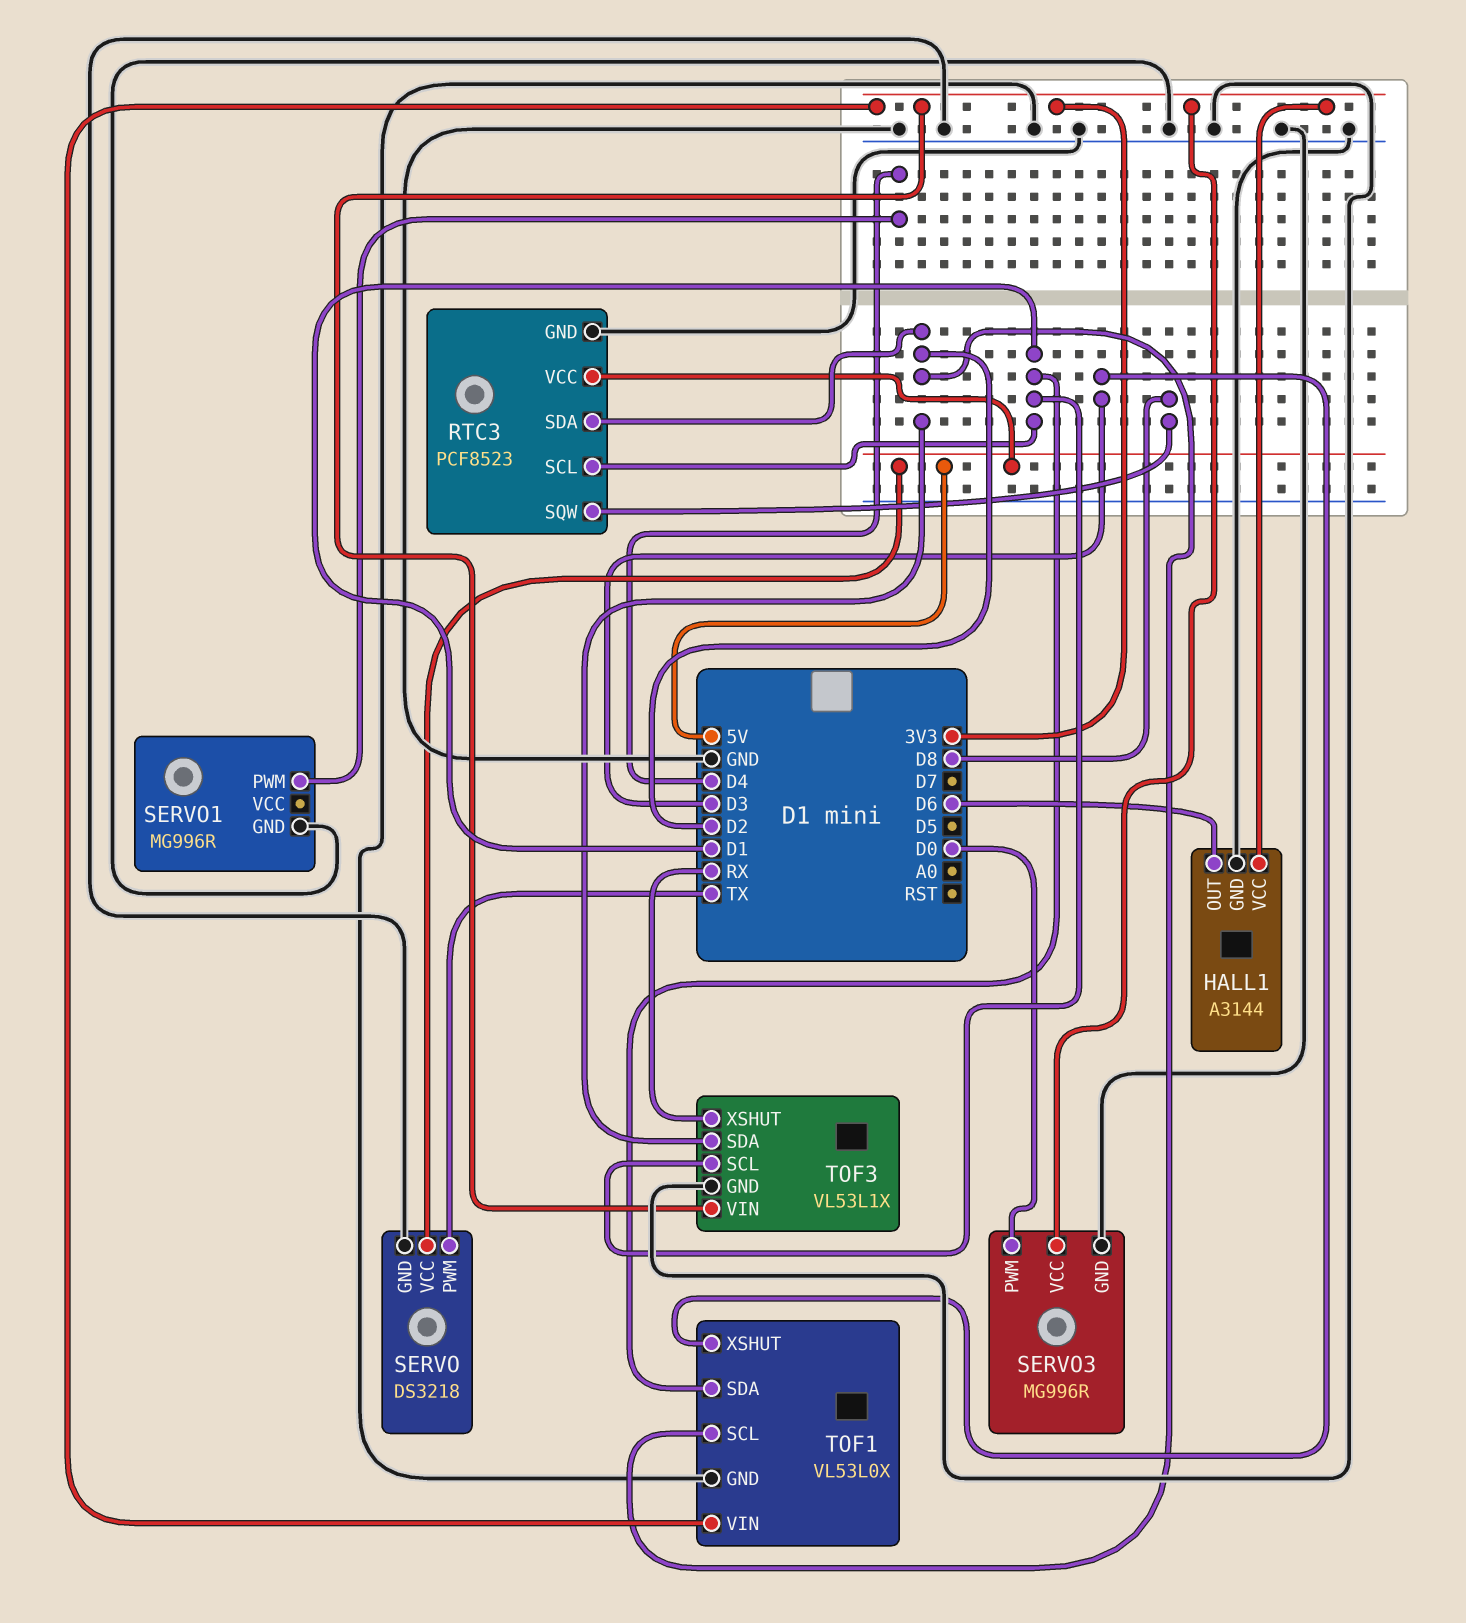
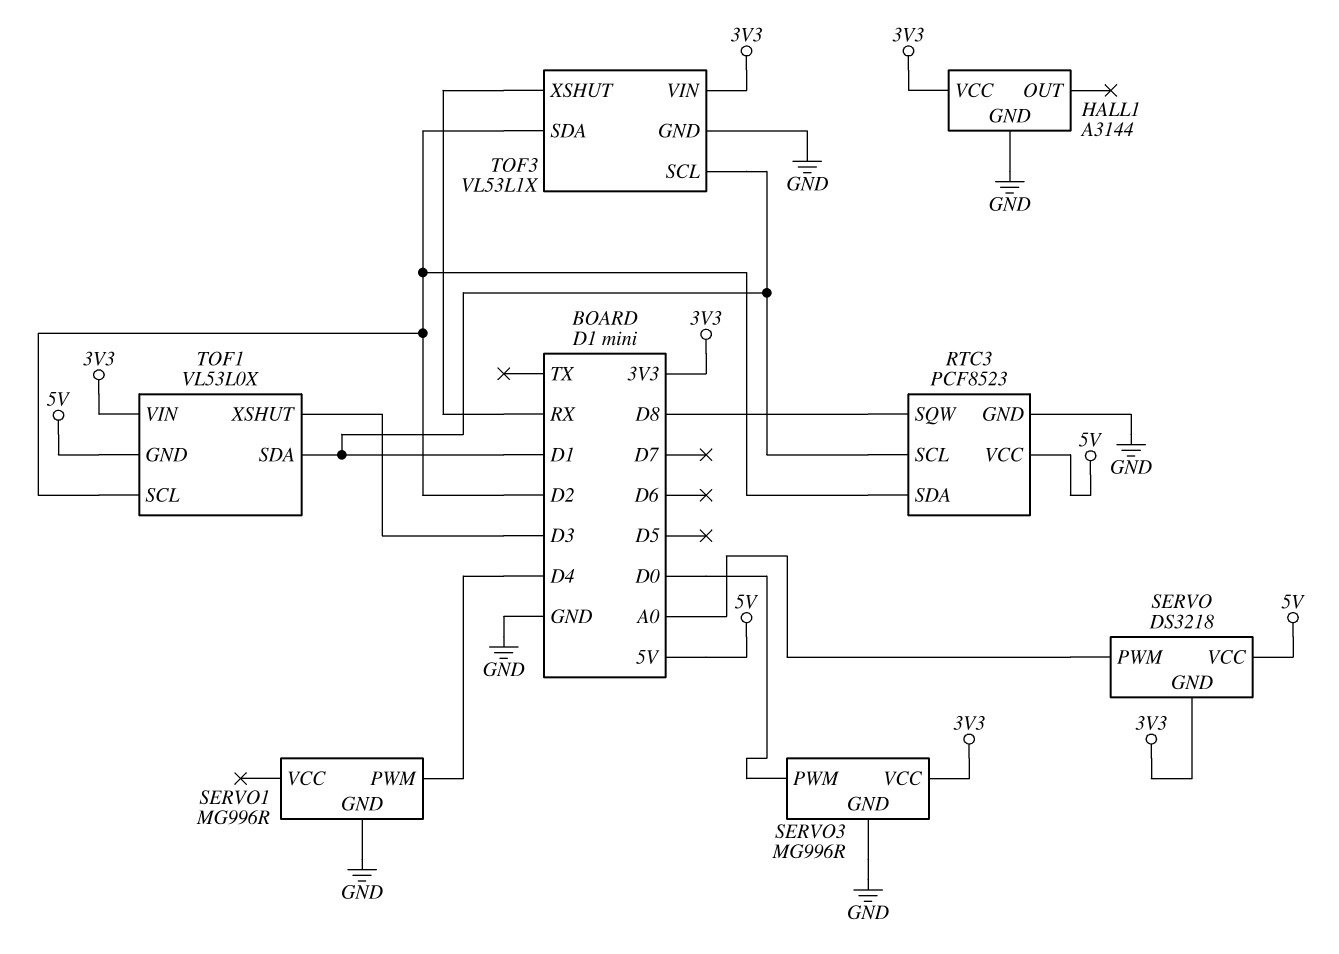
HALL1 pin OUT: D6 -> none
SERVO pin GND: GND -> 3V3
SERVO pin PWM: TX -> A0
TOF1 pin GND: GND -> 5V

